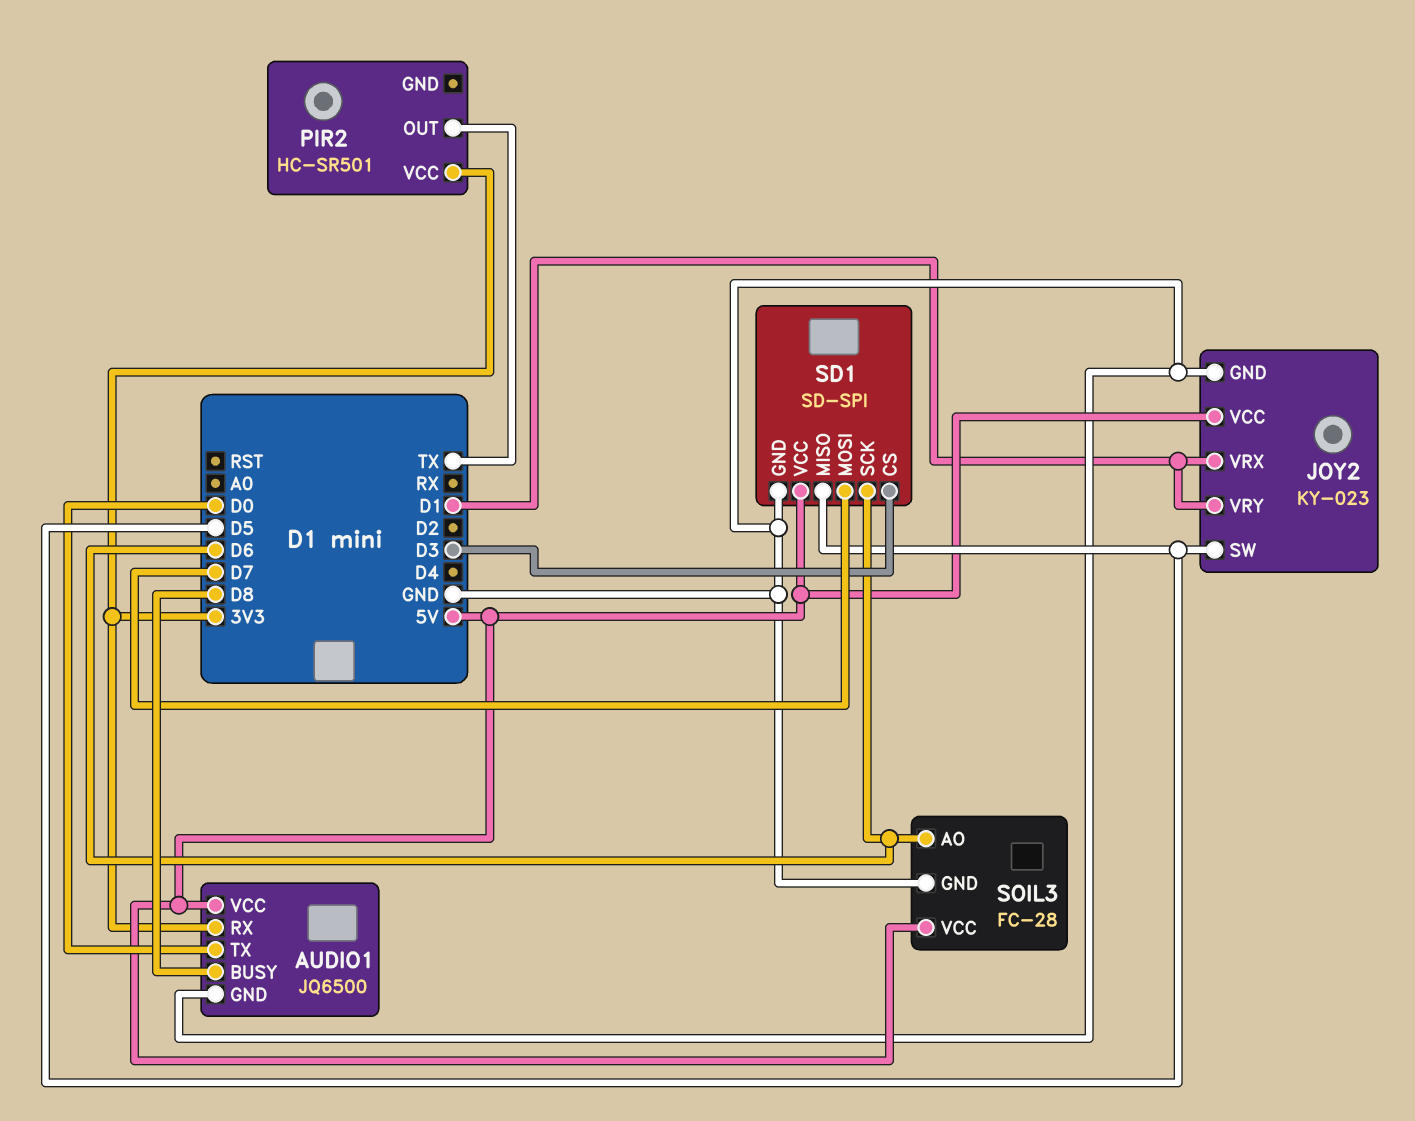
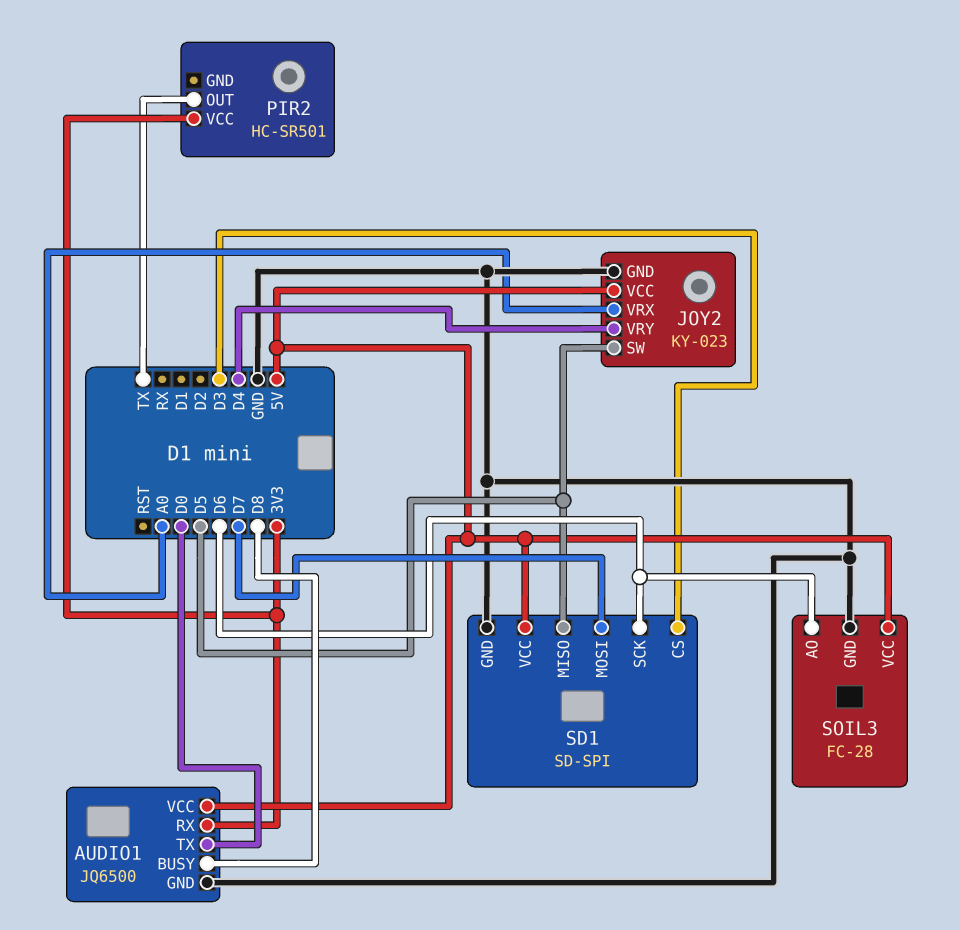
JOY2 pin VRX: D1 -> A0
JOY2 pin VRY: D1 -> D4

